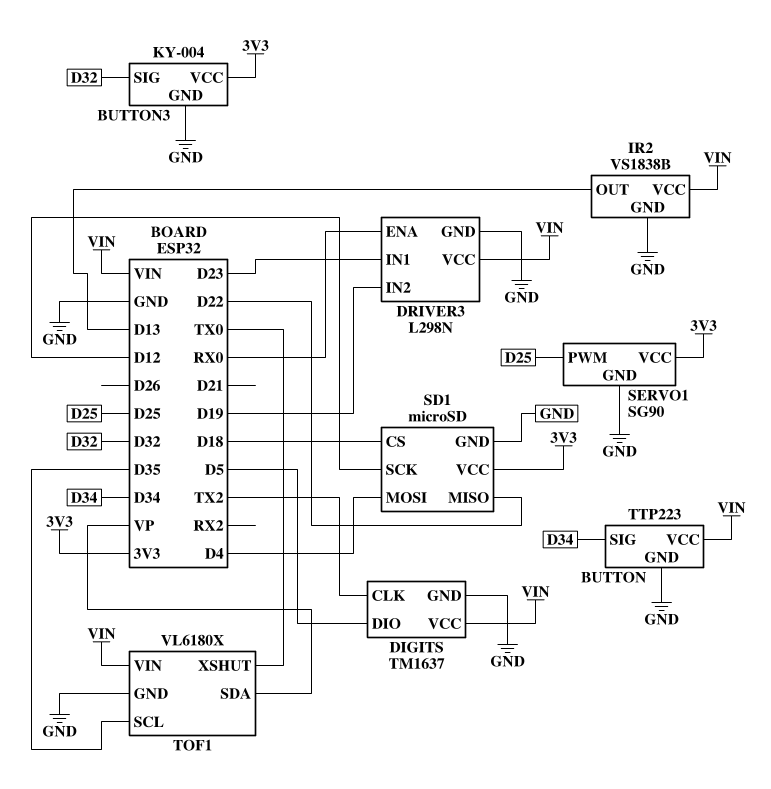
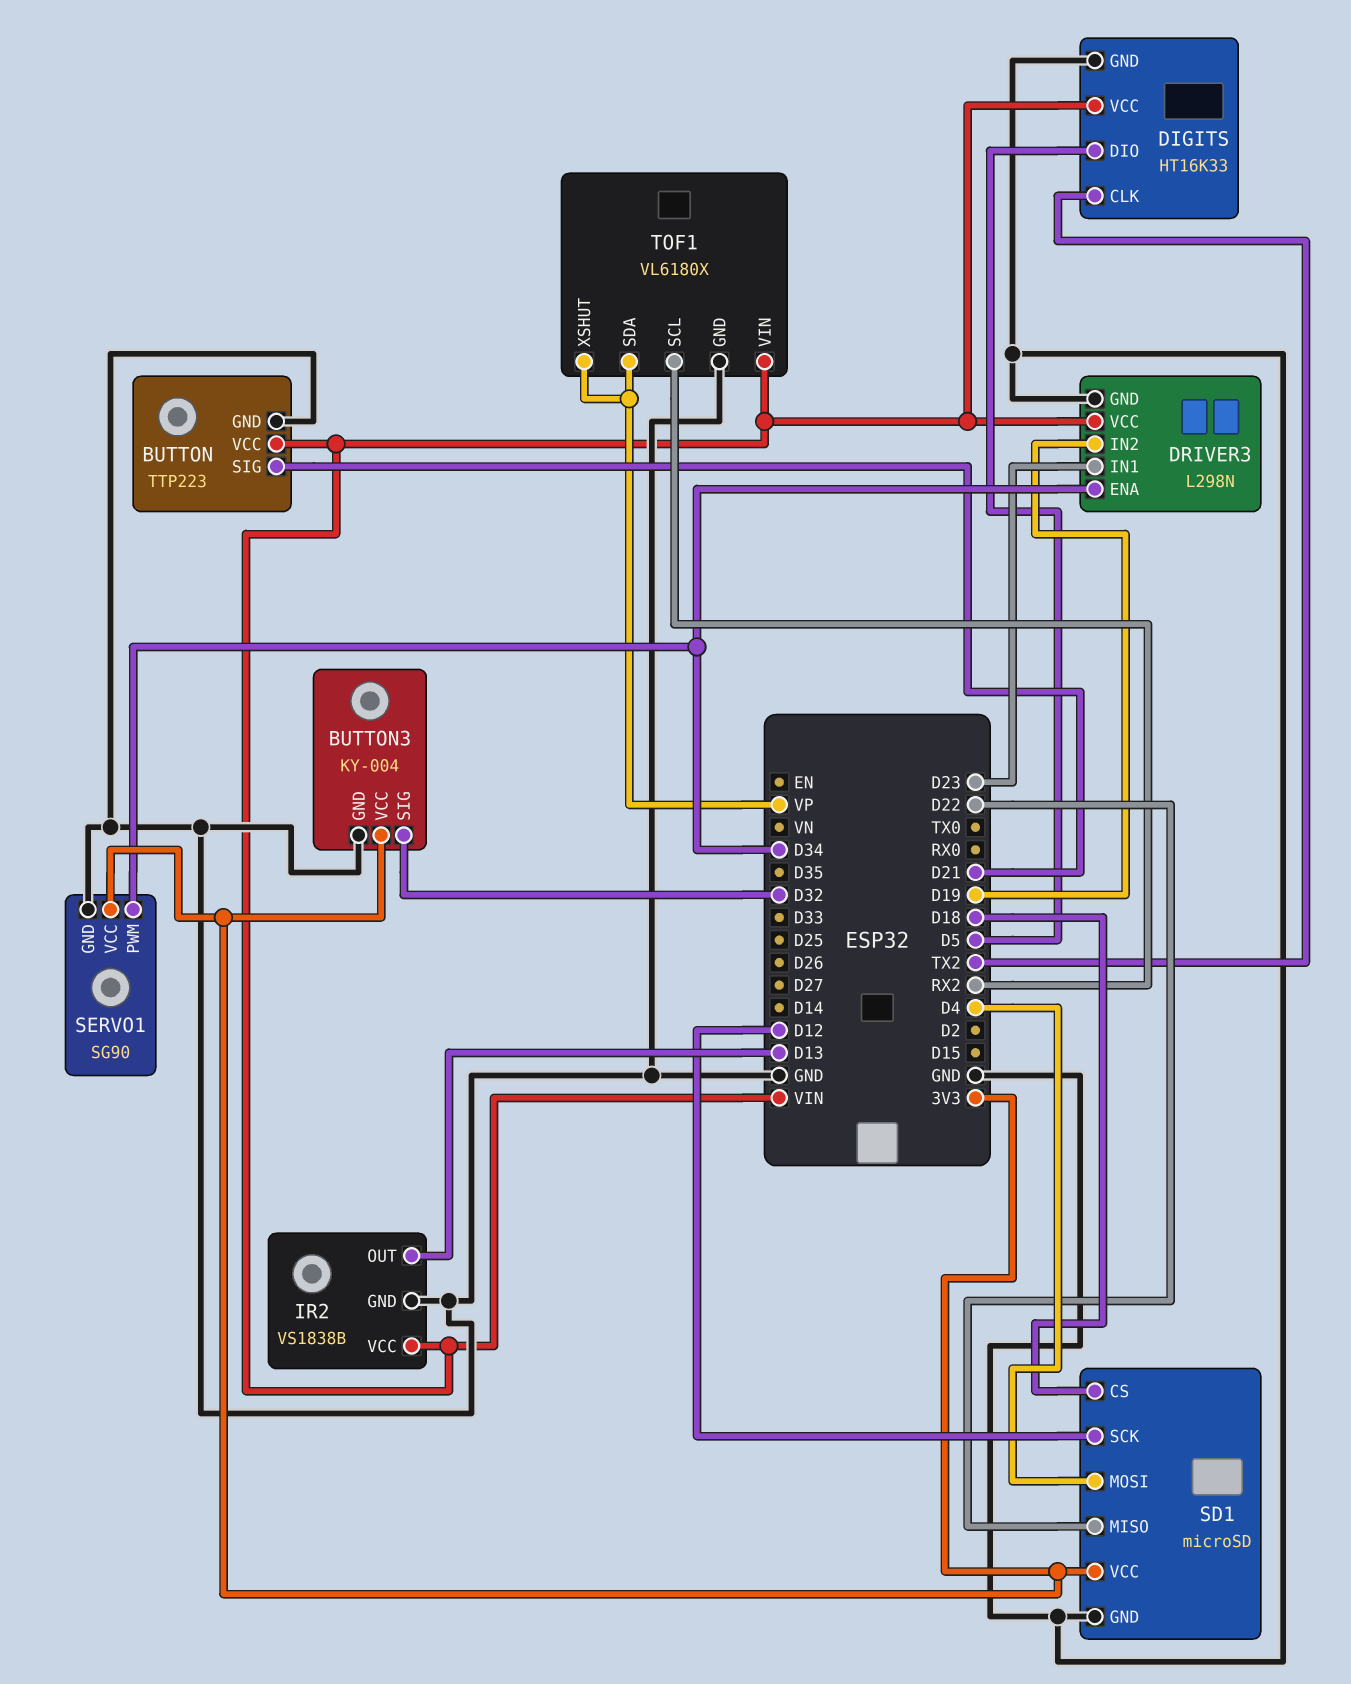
BUTTON pin SIG: D34 -> D21
DIGITS: TM1637 -> HT16K33
DRIVER3 pin ENA: RX0 -> D34
SERVO1 pin PWM: D25 -> D34
TOF1 pin SCL: D35 -> RX2
TOF1 pin XSHUT: TX0 -> VP

